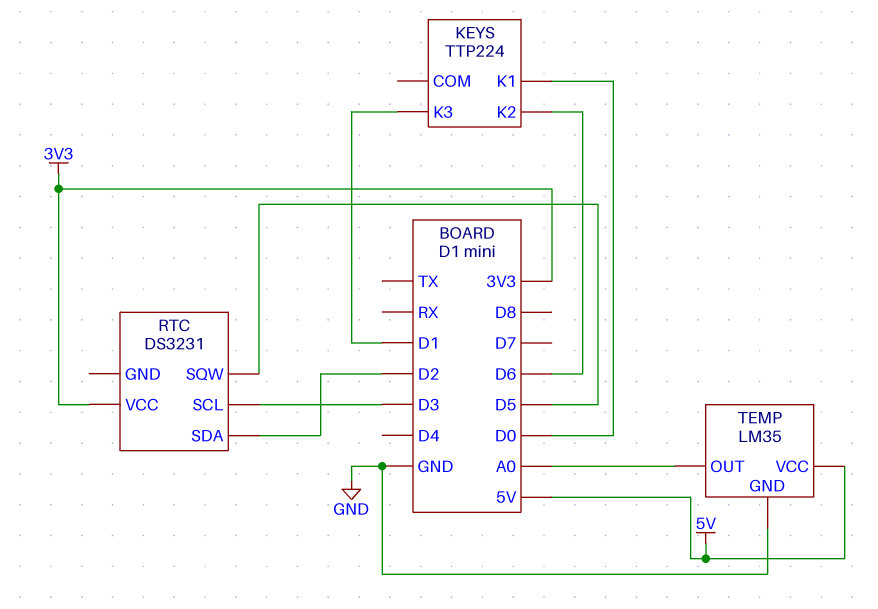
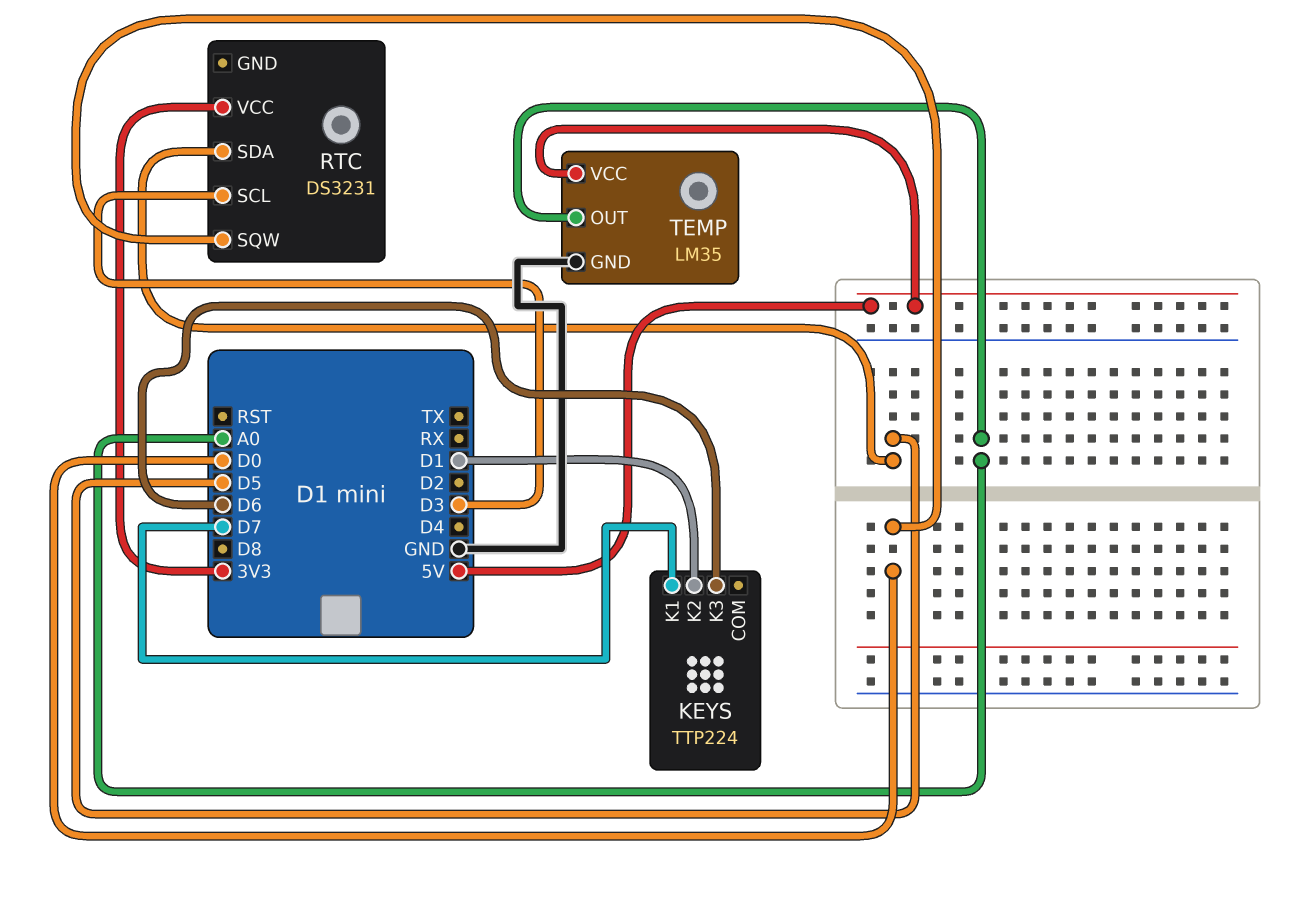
KEYS pin K1: D0 -> D7
KEYS pin K2: D6 -> D1
KEYS pin K3: D1 -> D6
RTC pin SDA: D2 -> D5
RTC pin SQW: D5 -> D0

